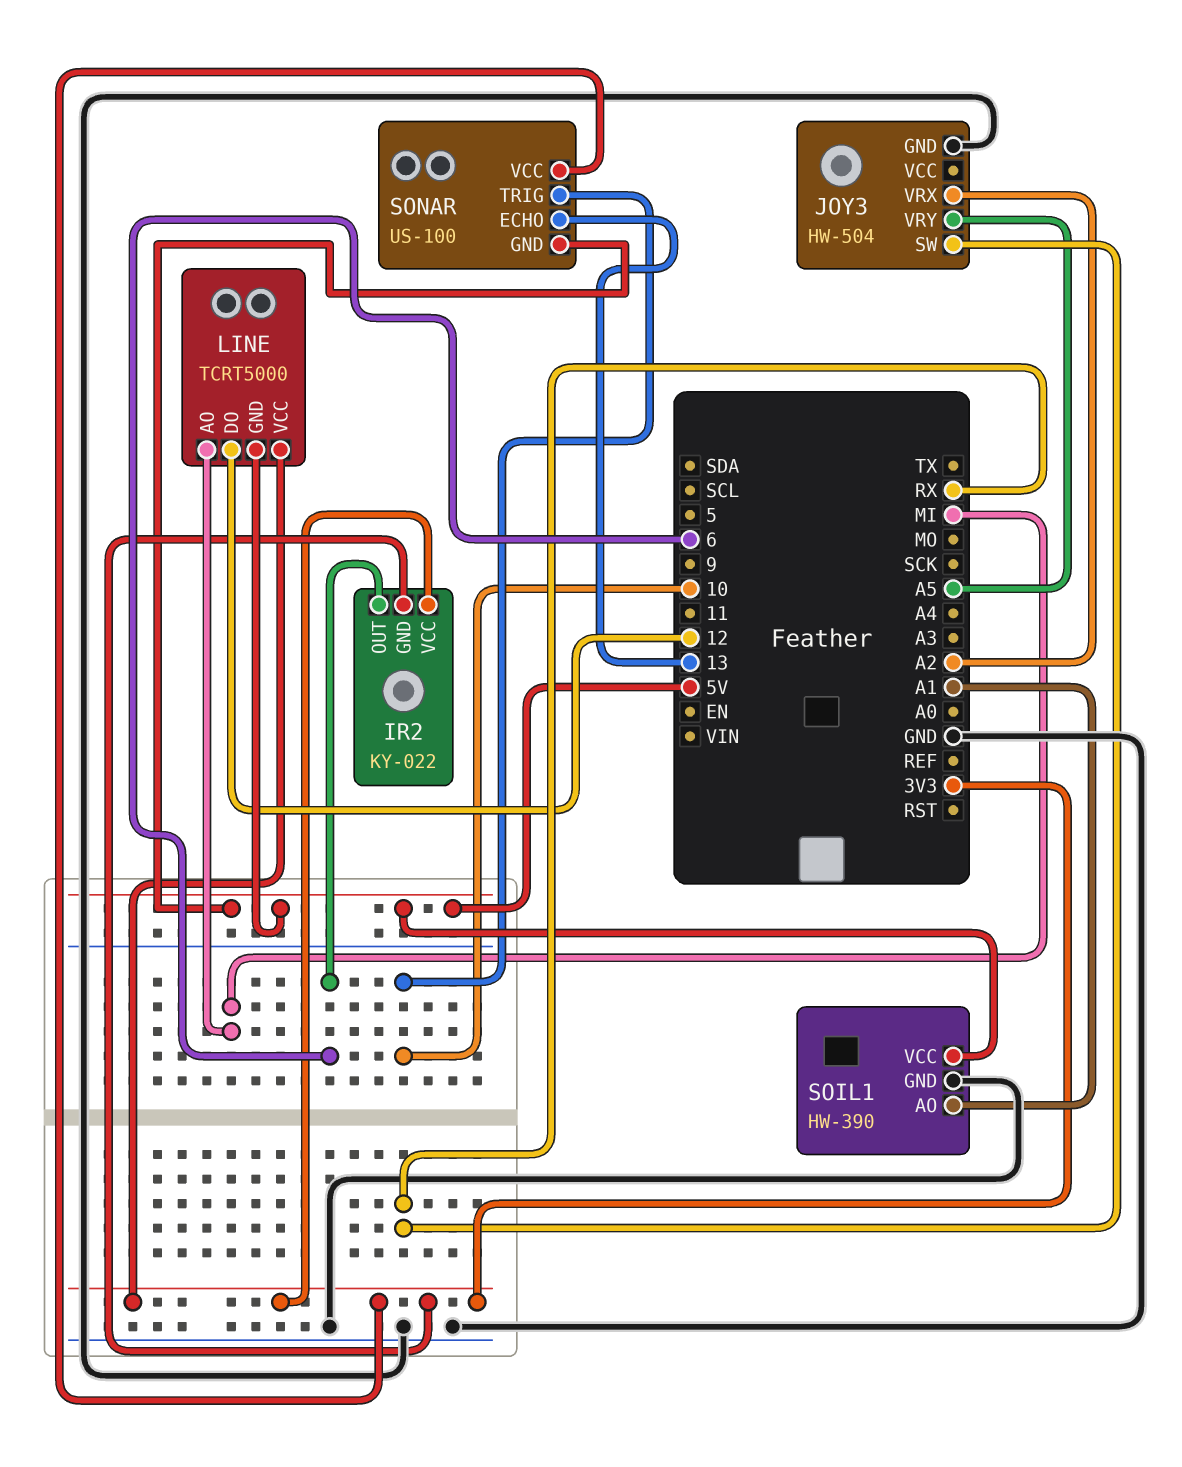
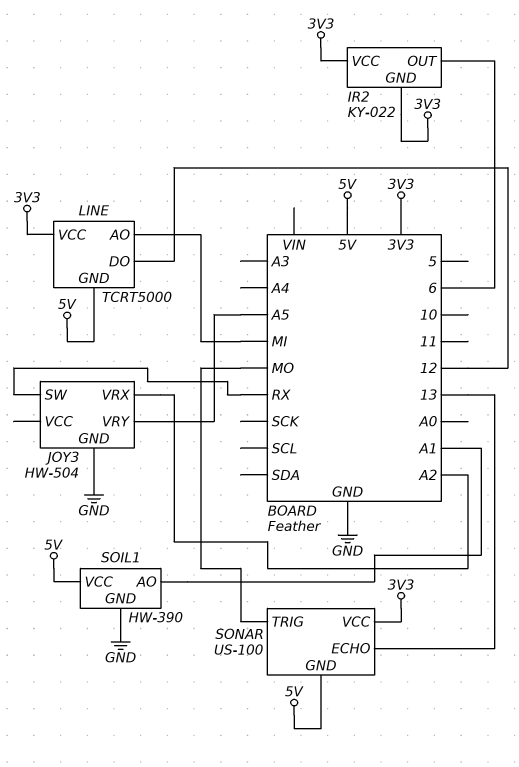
SONAR pin TRIG: 10 -> MO

